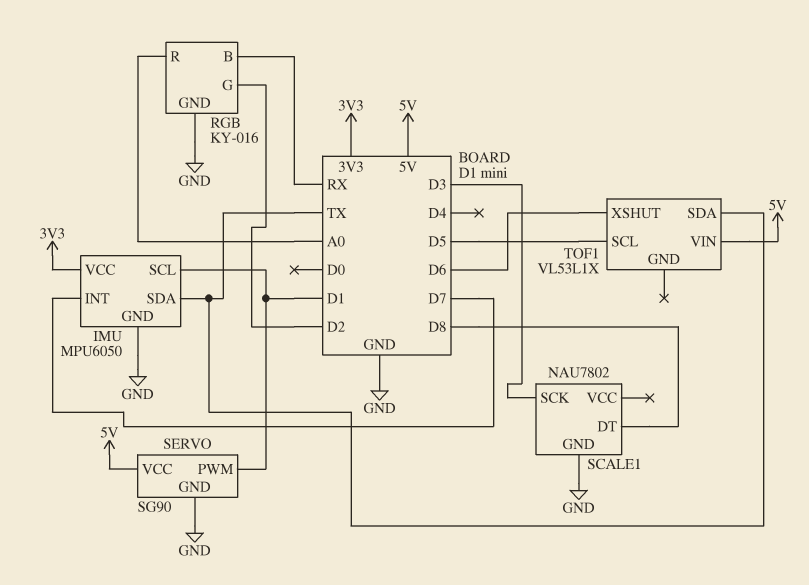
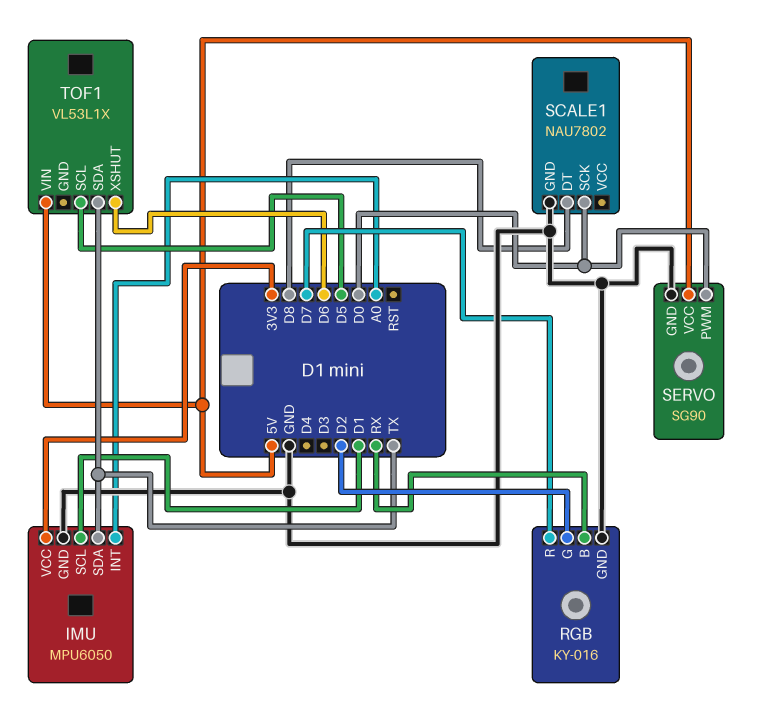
IMU pin INT: D7 -> A0
RGB pin R: A0 -> D7
SCALE1 pin SCK: D3 -> D0
SERVO pin PWM: D1 -> D0

